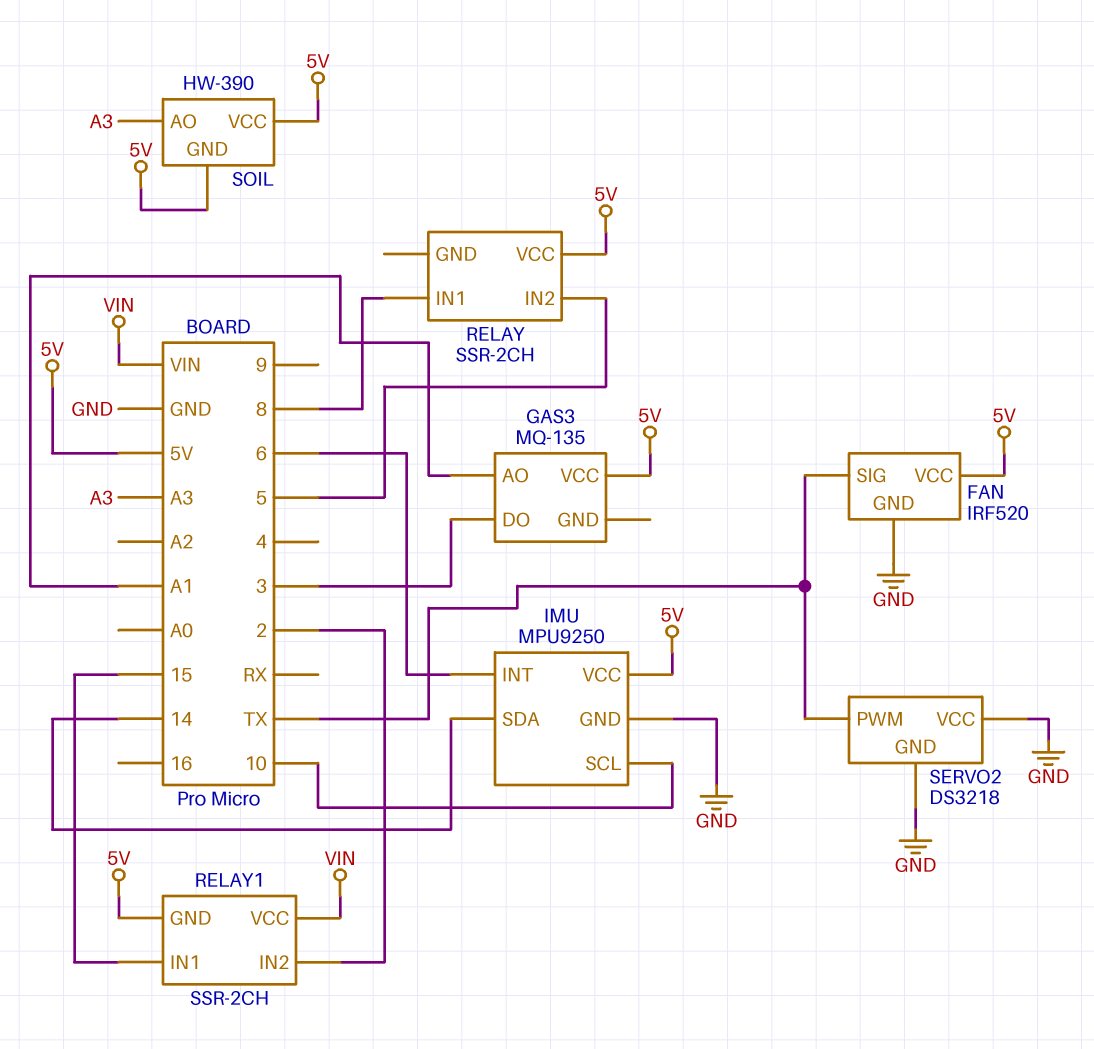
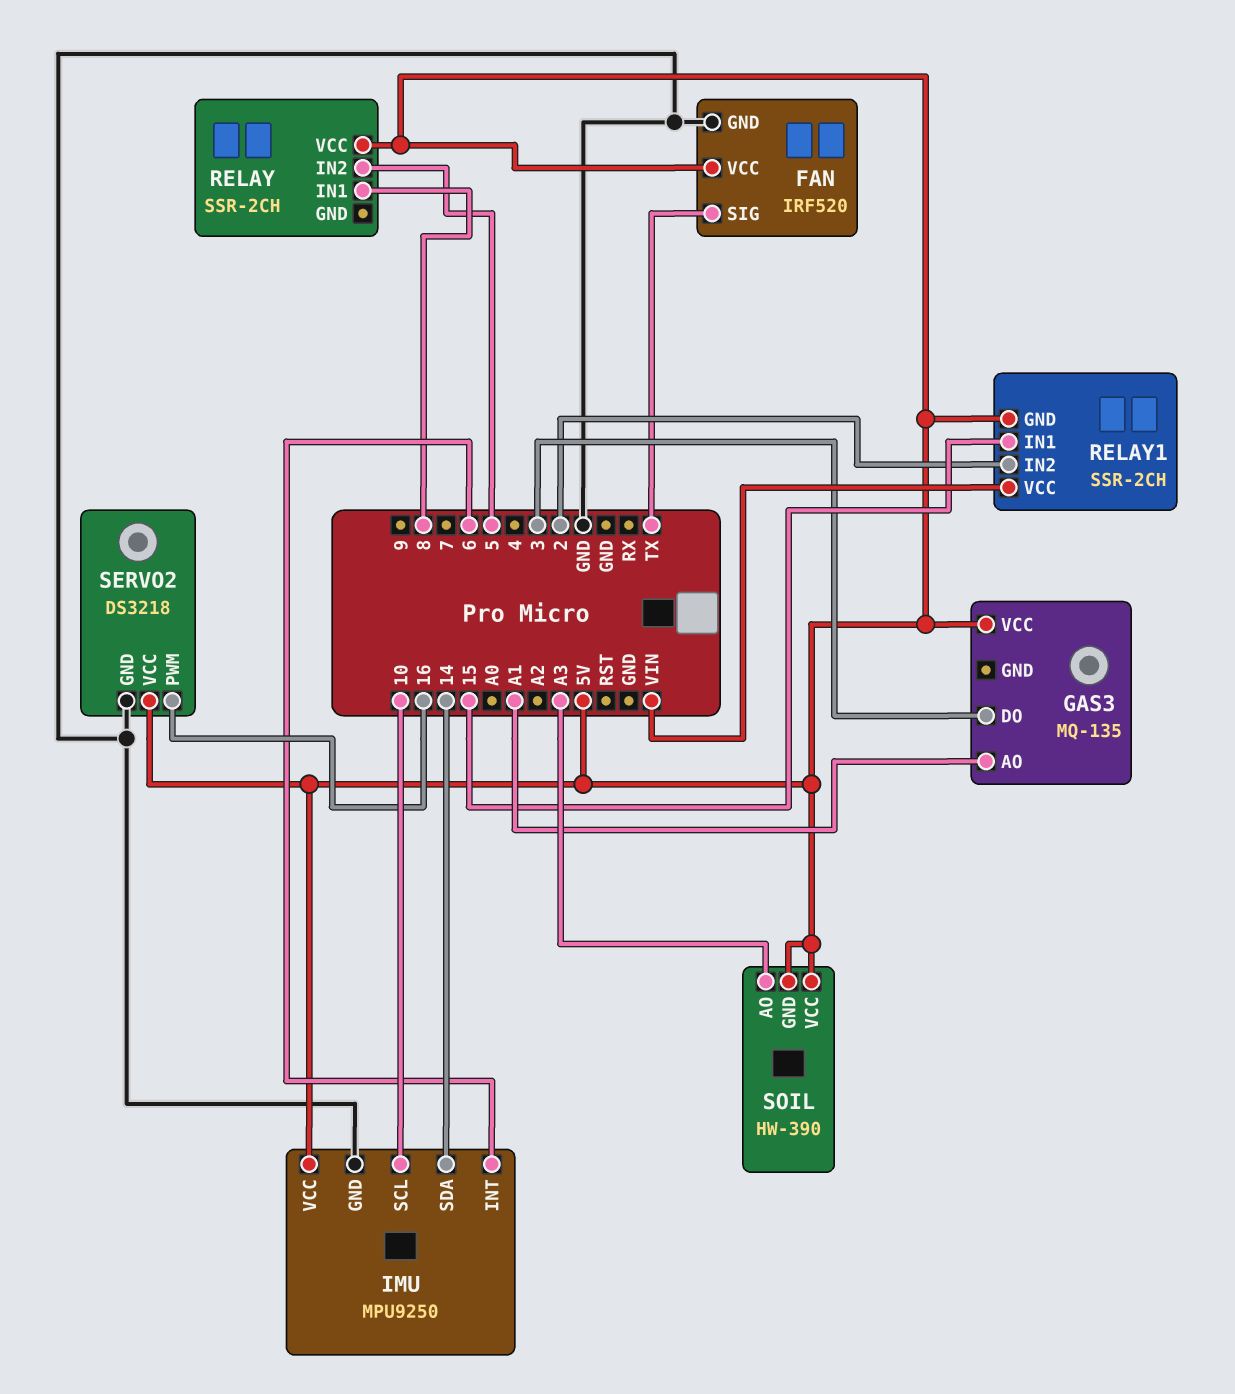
SERVO2 pin PWM: TX -> 16
SERVO2 pin VCC: GND -> 5V

